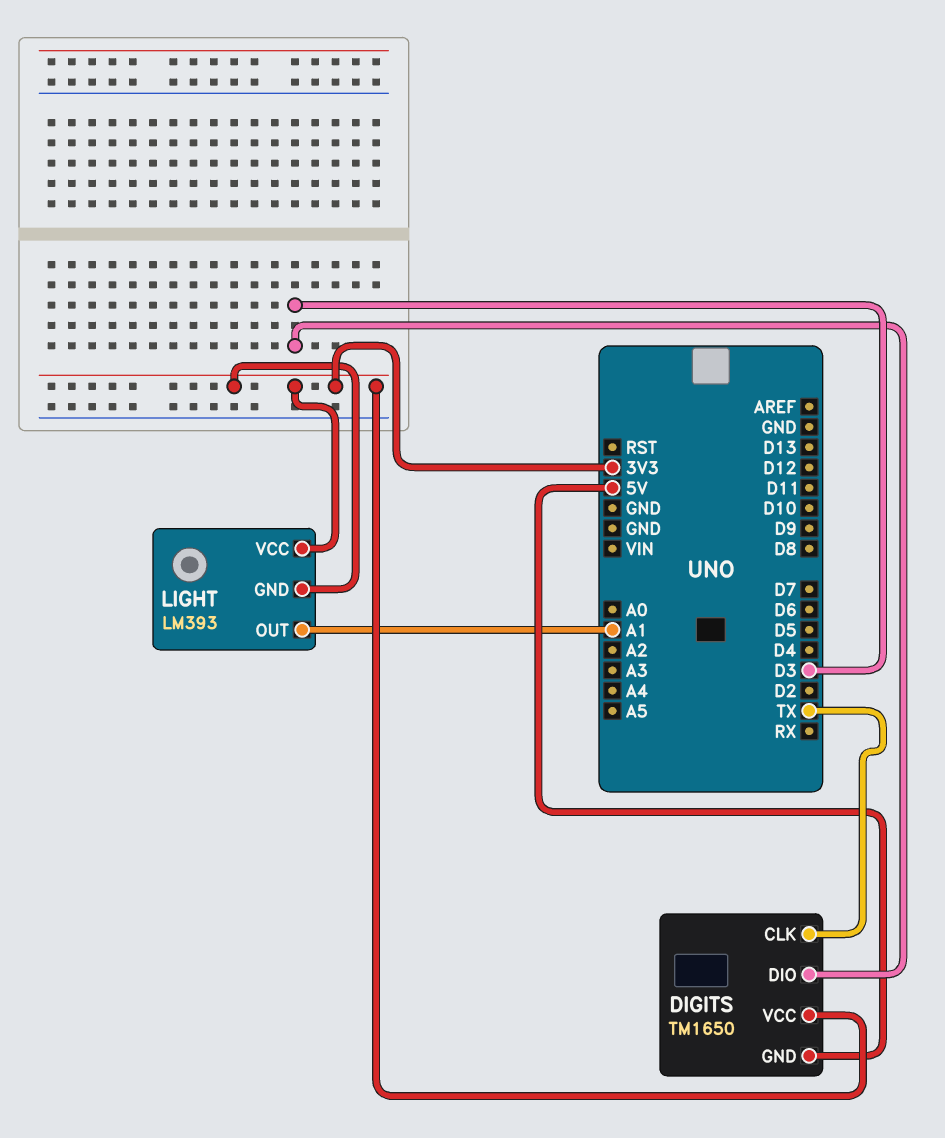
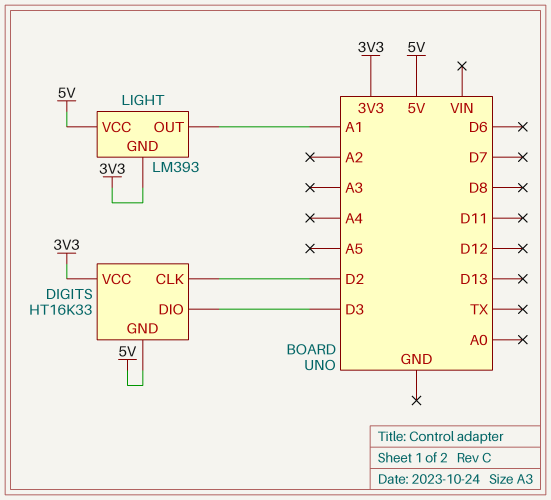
DIGITS: TM1650 -> HT16K33
DIGITS pin CLK: TX -> D2
LIGHT pin VCC: 3V3 -> 5V

